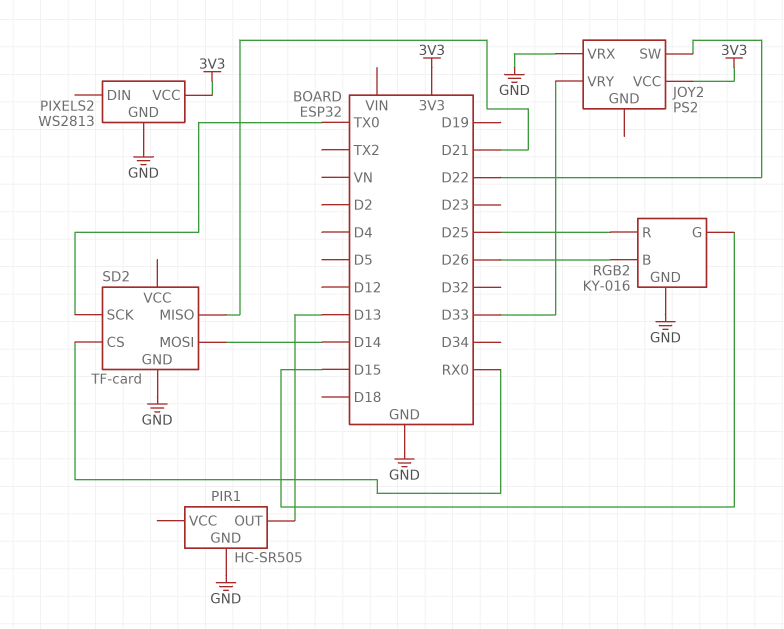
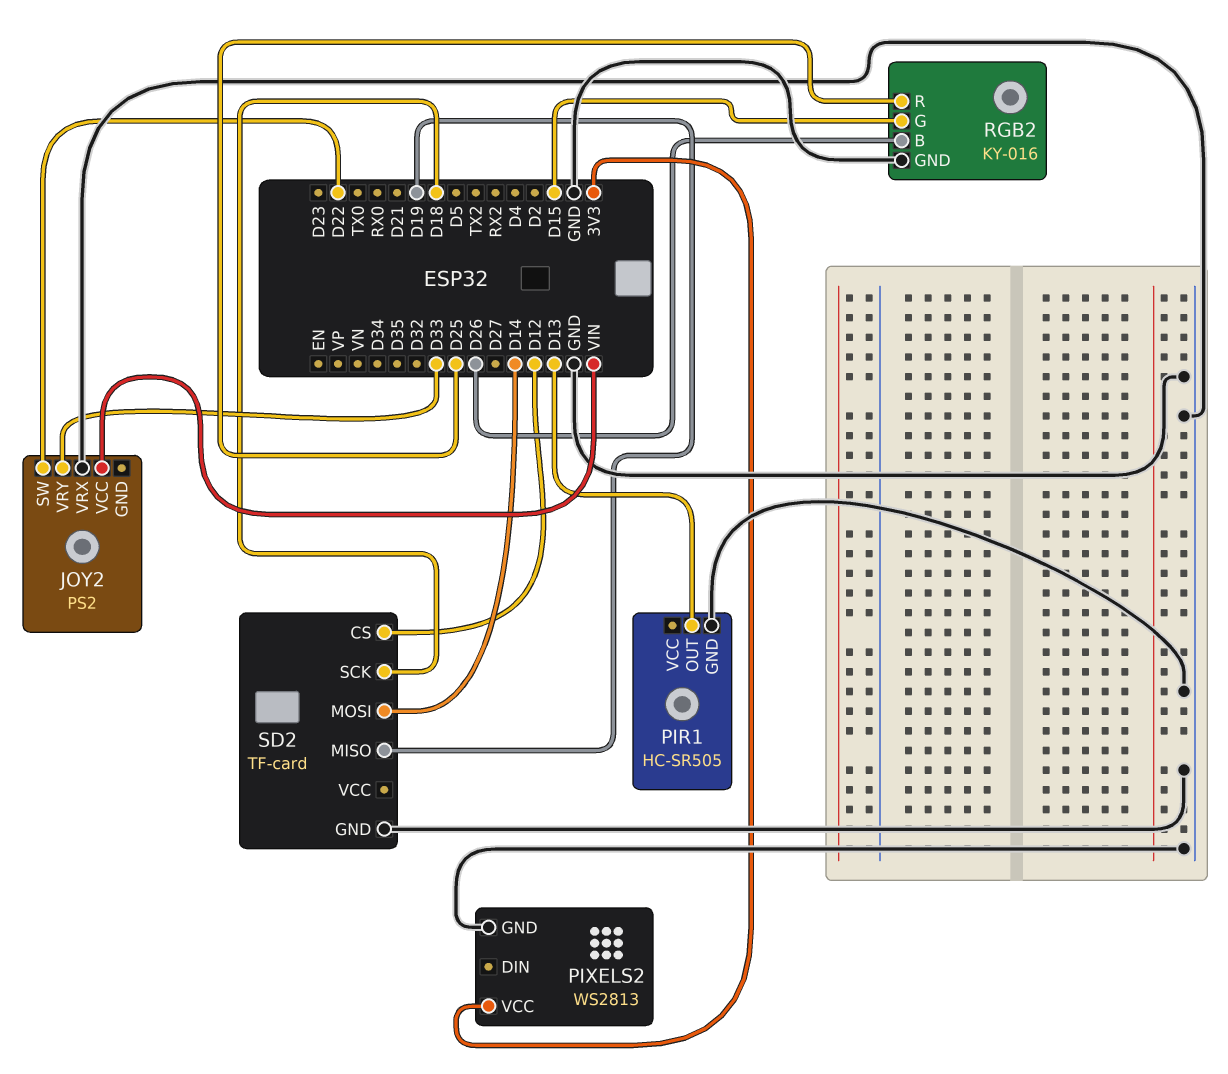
JOY2 pin VCC: 3V3 -> VIN
SD2 pin CS: RX0 -> D12
SD2 pin MISO: D21 -> D19
SD2 pin SCK: TX0 -> D18

